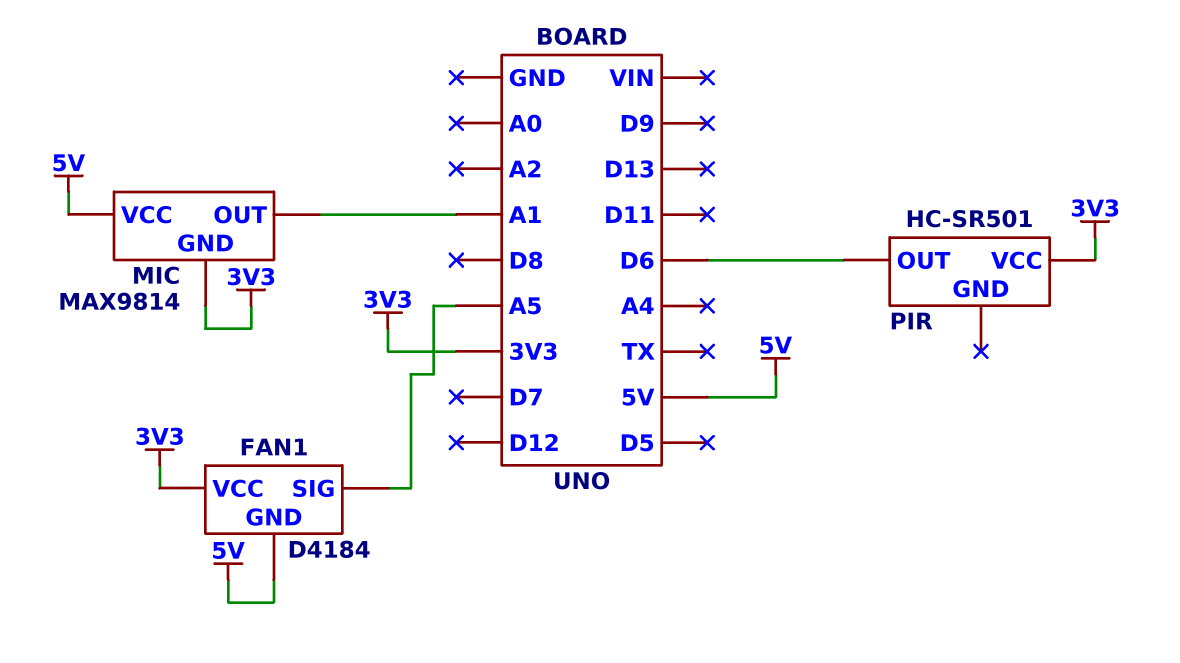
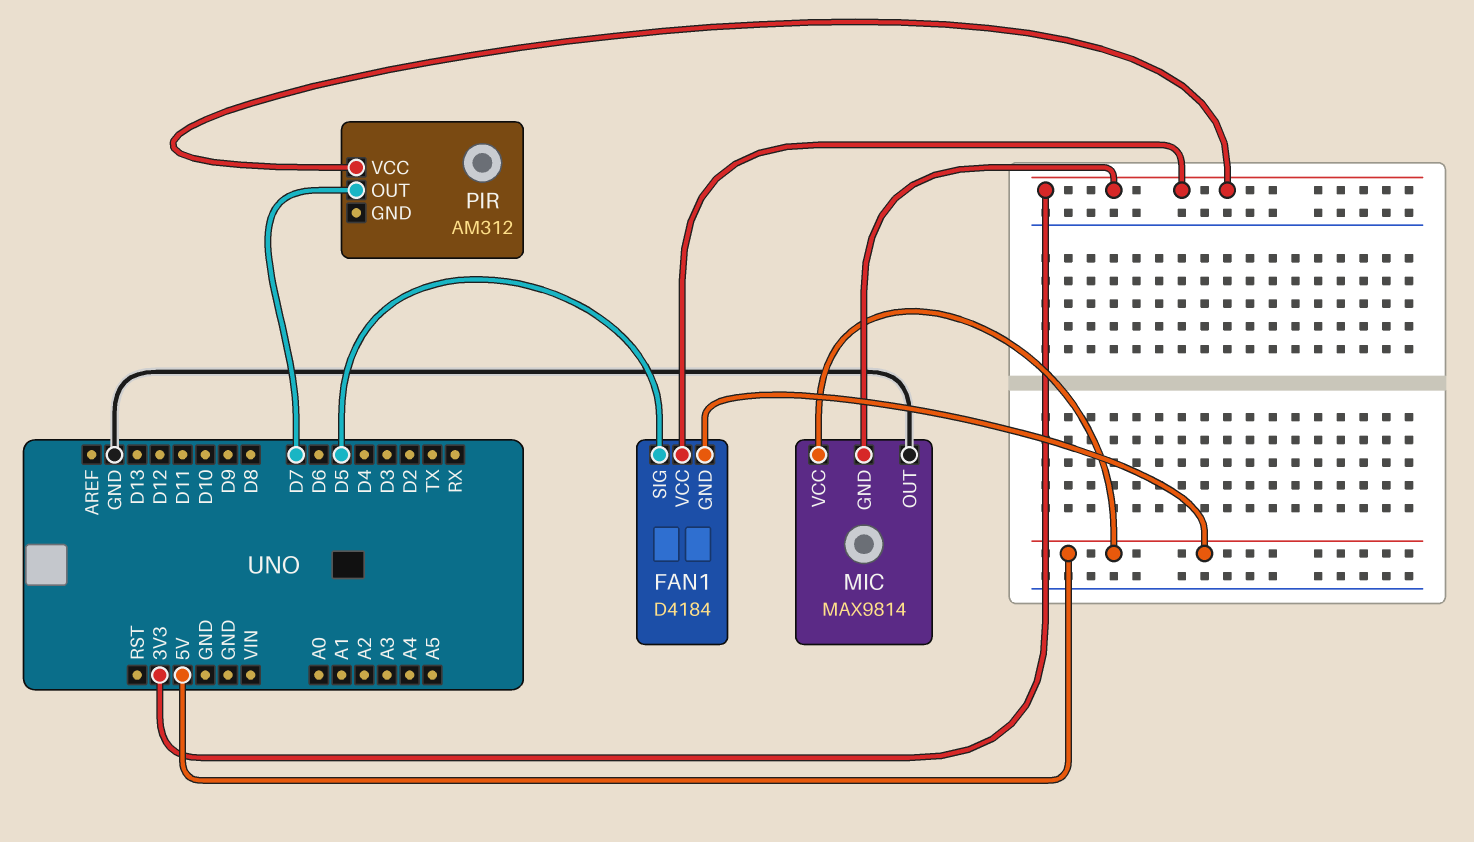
FAN1 pin SIG: A5 -> D5
MIC pin OUT: A1 -> GND
PIR: HC-SR501 -> AM312
PIR pin OUT: D6 -> D7

